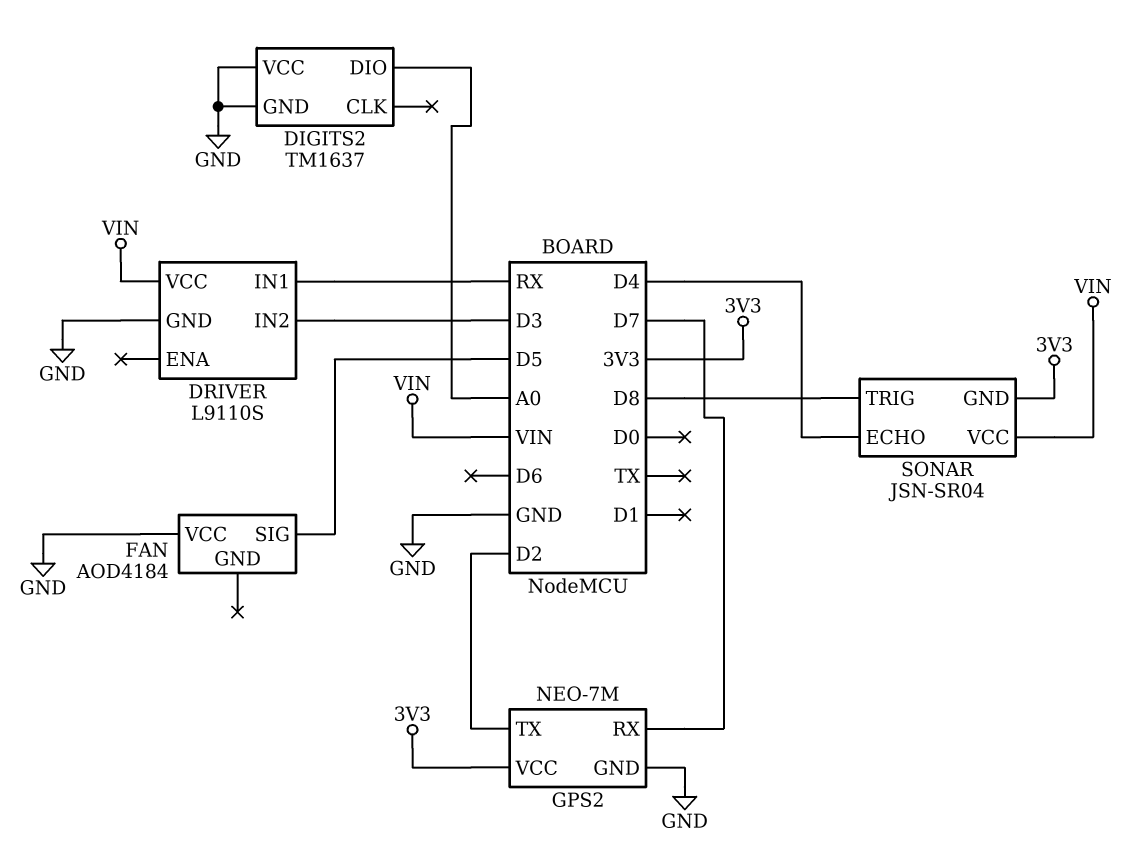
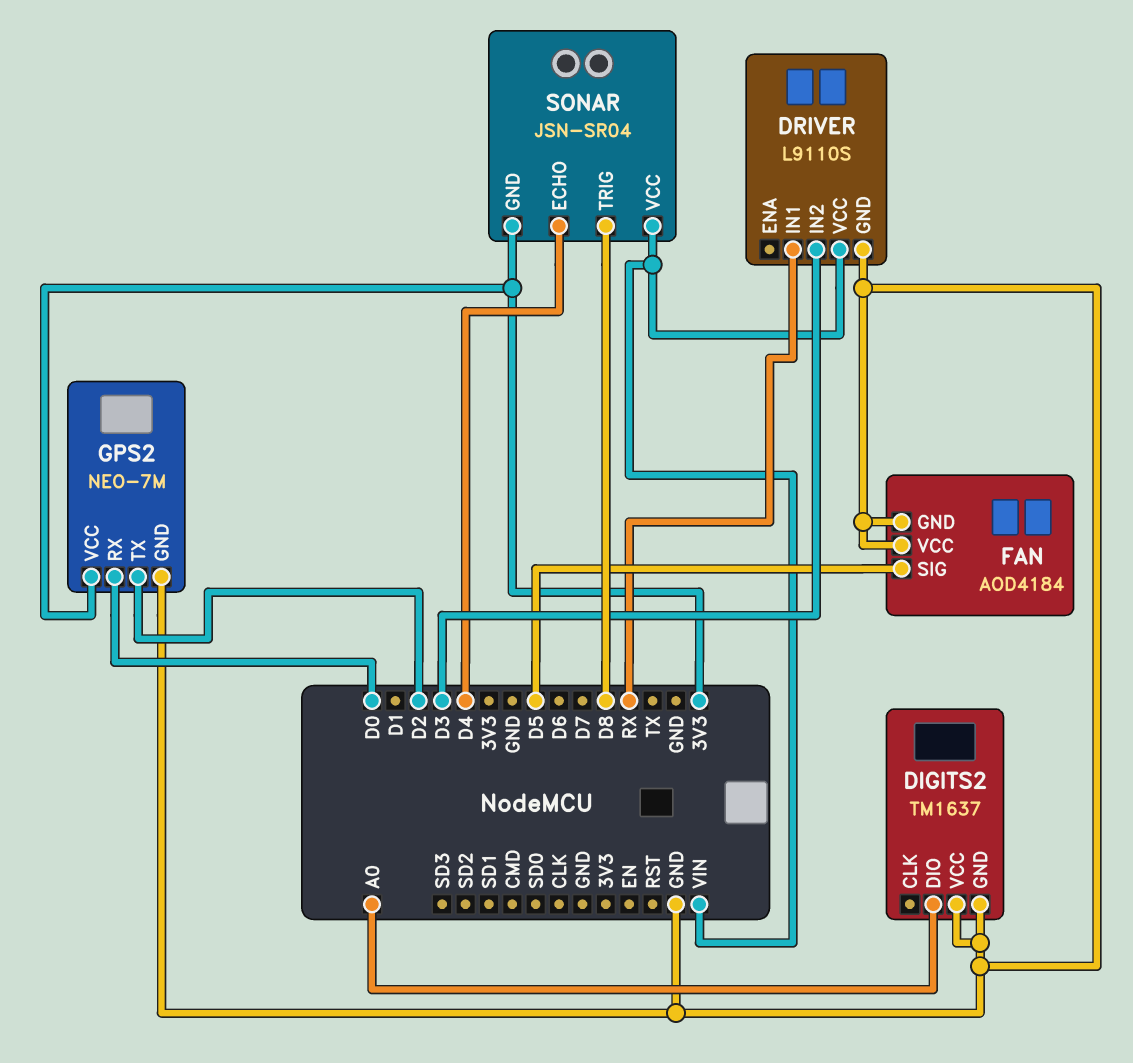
FAN pin GND: none -> GND
GPS2 pin RX: D7 -> D0

